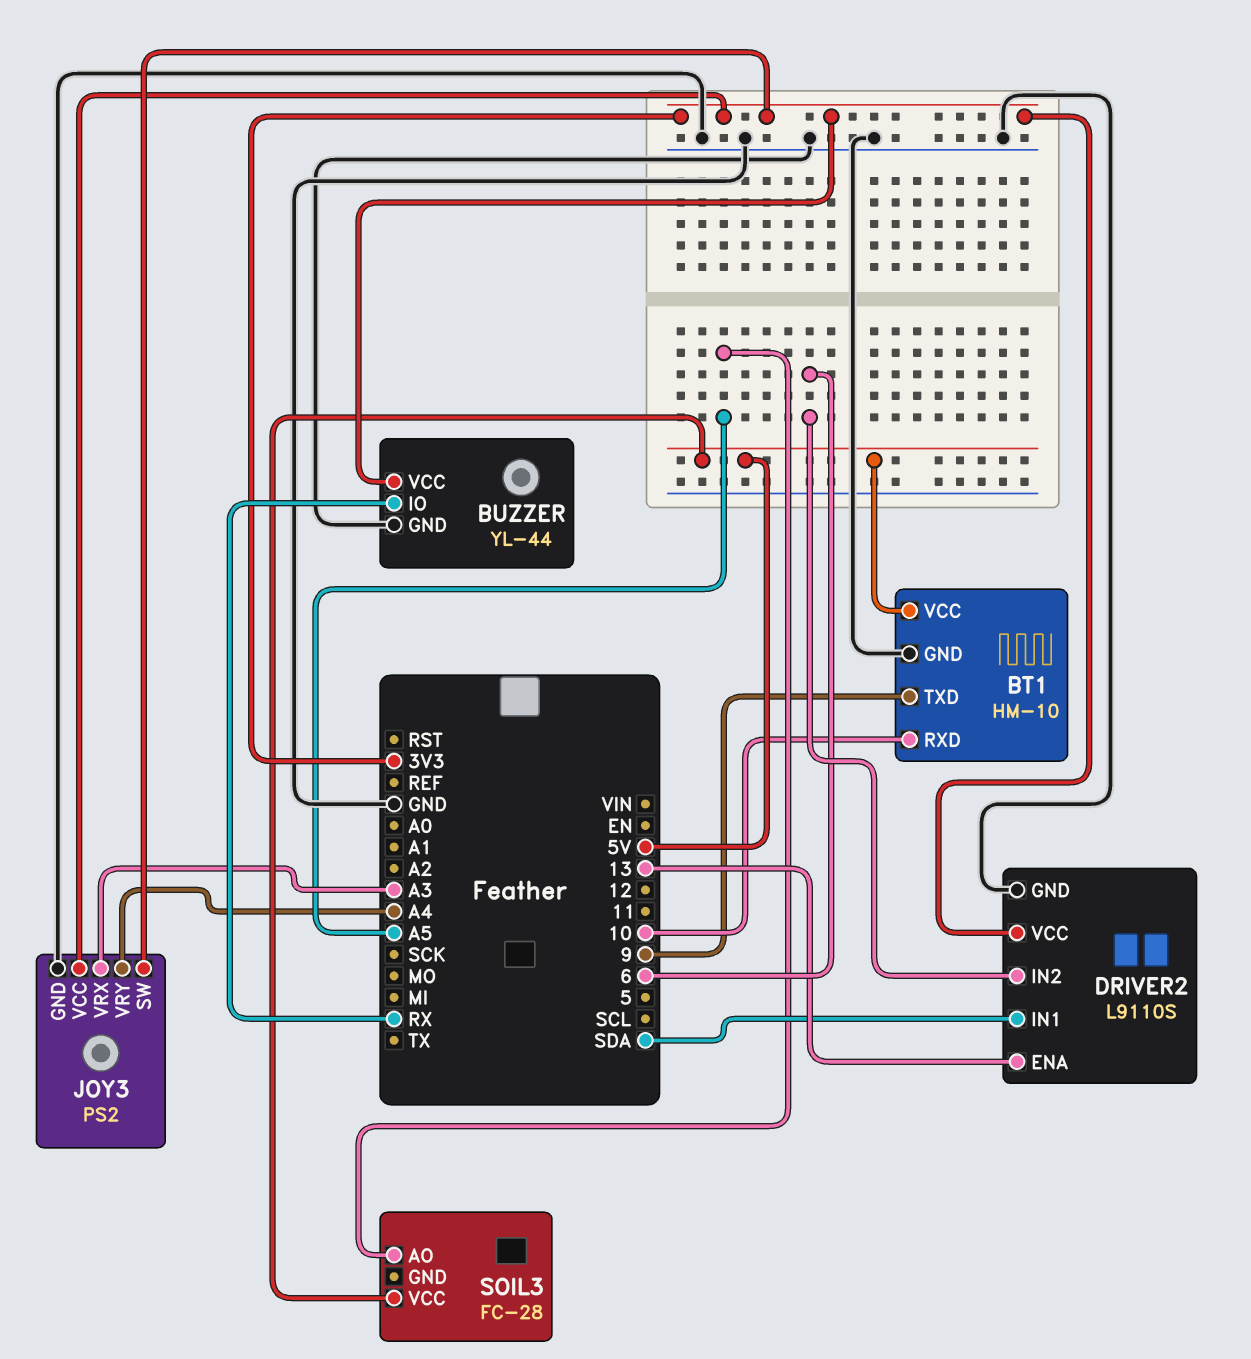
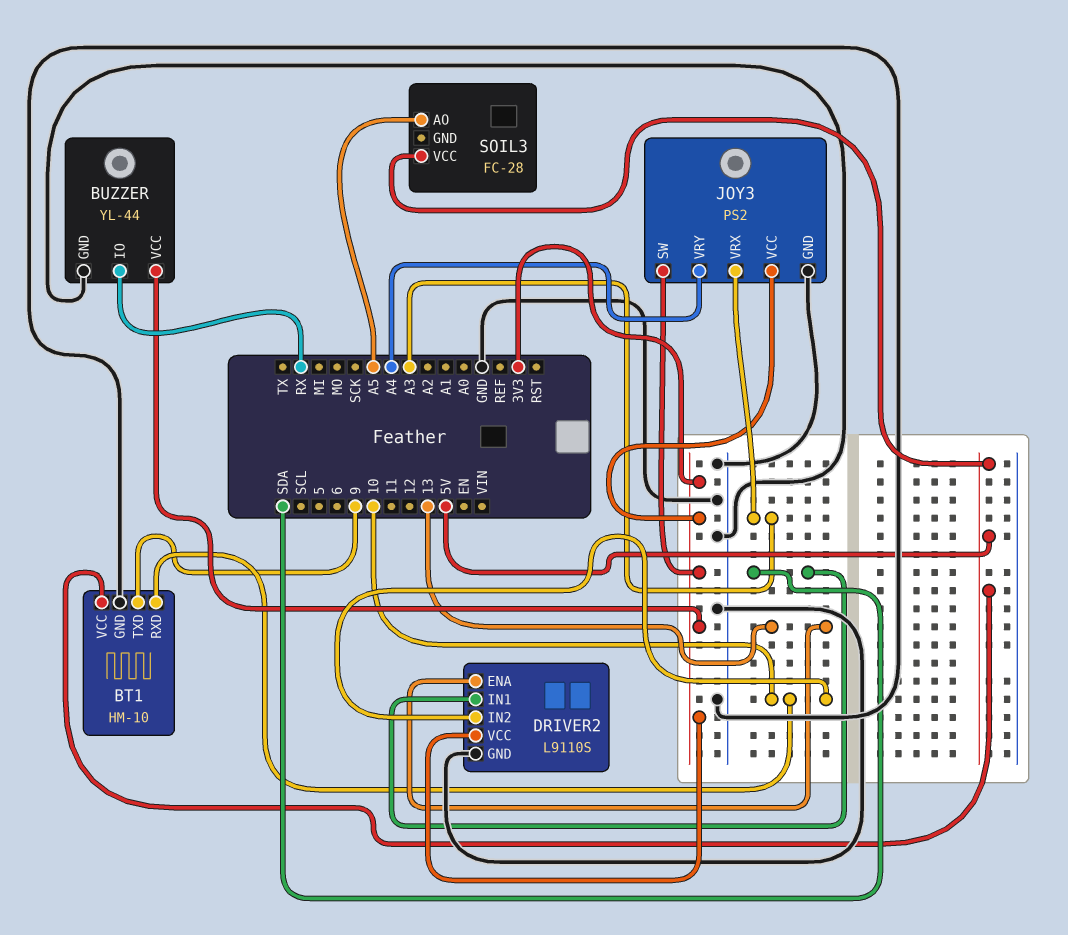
DRIVER2 pin IN2: 6 -> 10

